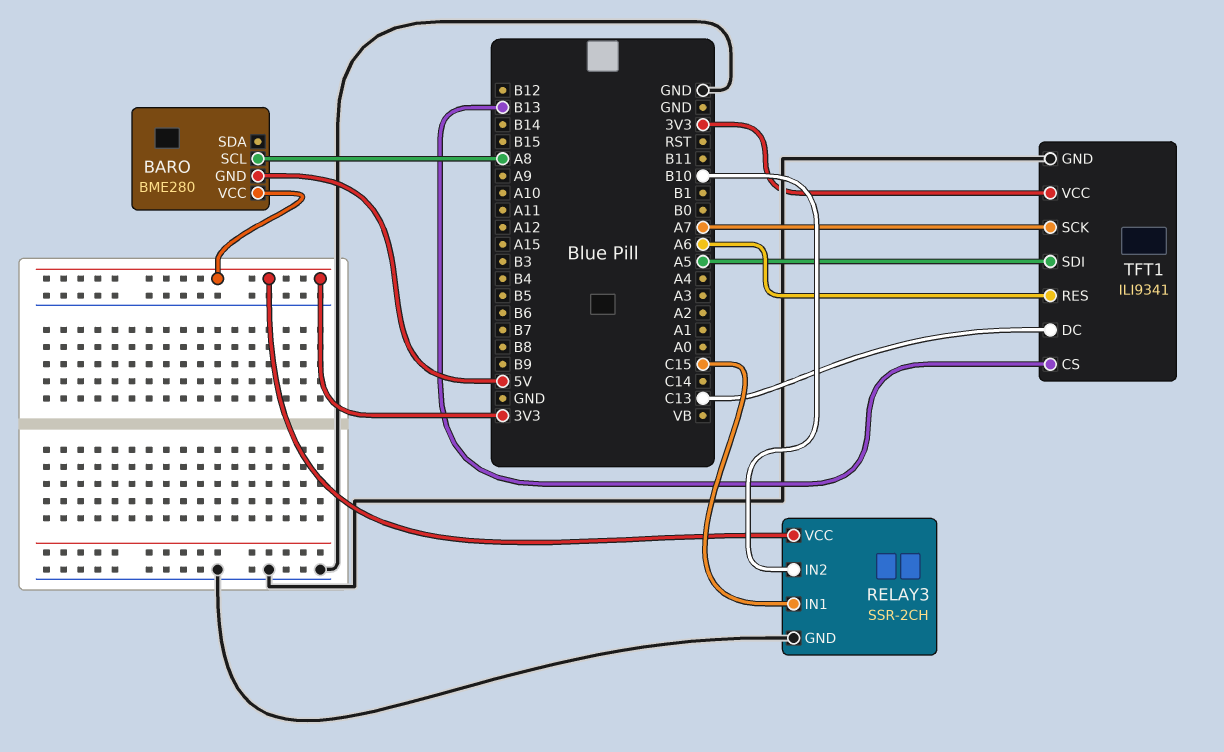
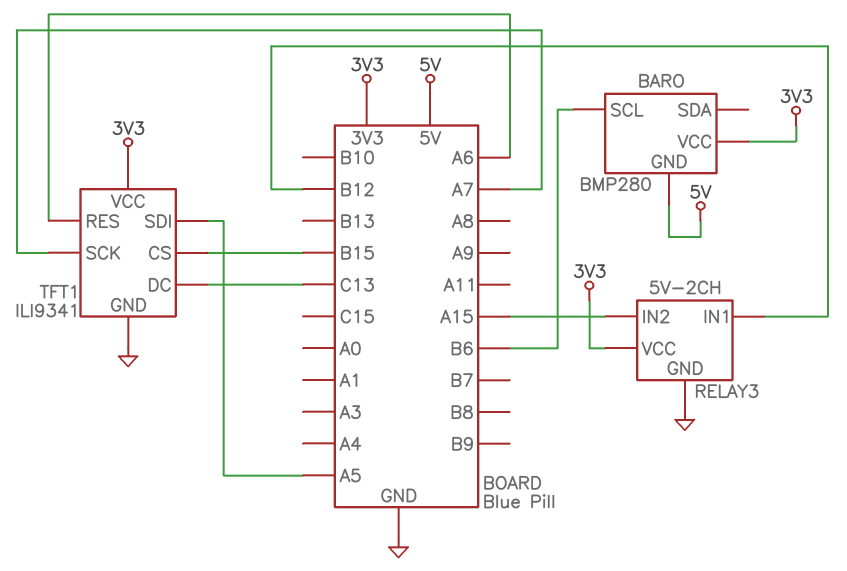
BARO: BME280 -> BMP280
BARO pin SCL: A8 -> B6
RELAY3: SSR-2CH -> 5V-2CH
RELAY3 pin IN1: C15 -> B12
RELAY3 pin IN2: B10 -> A15
TFT1 pin CS: B13 -> B15

